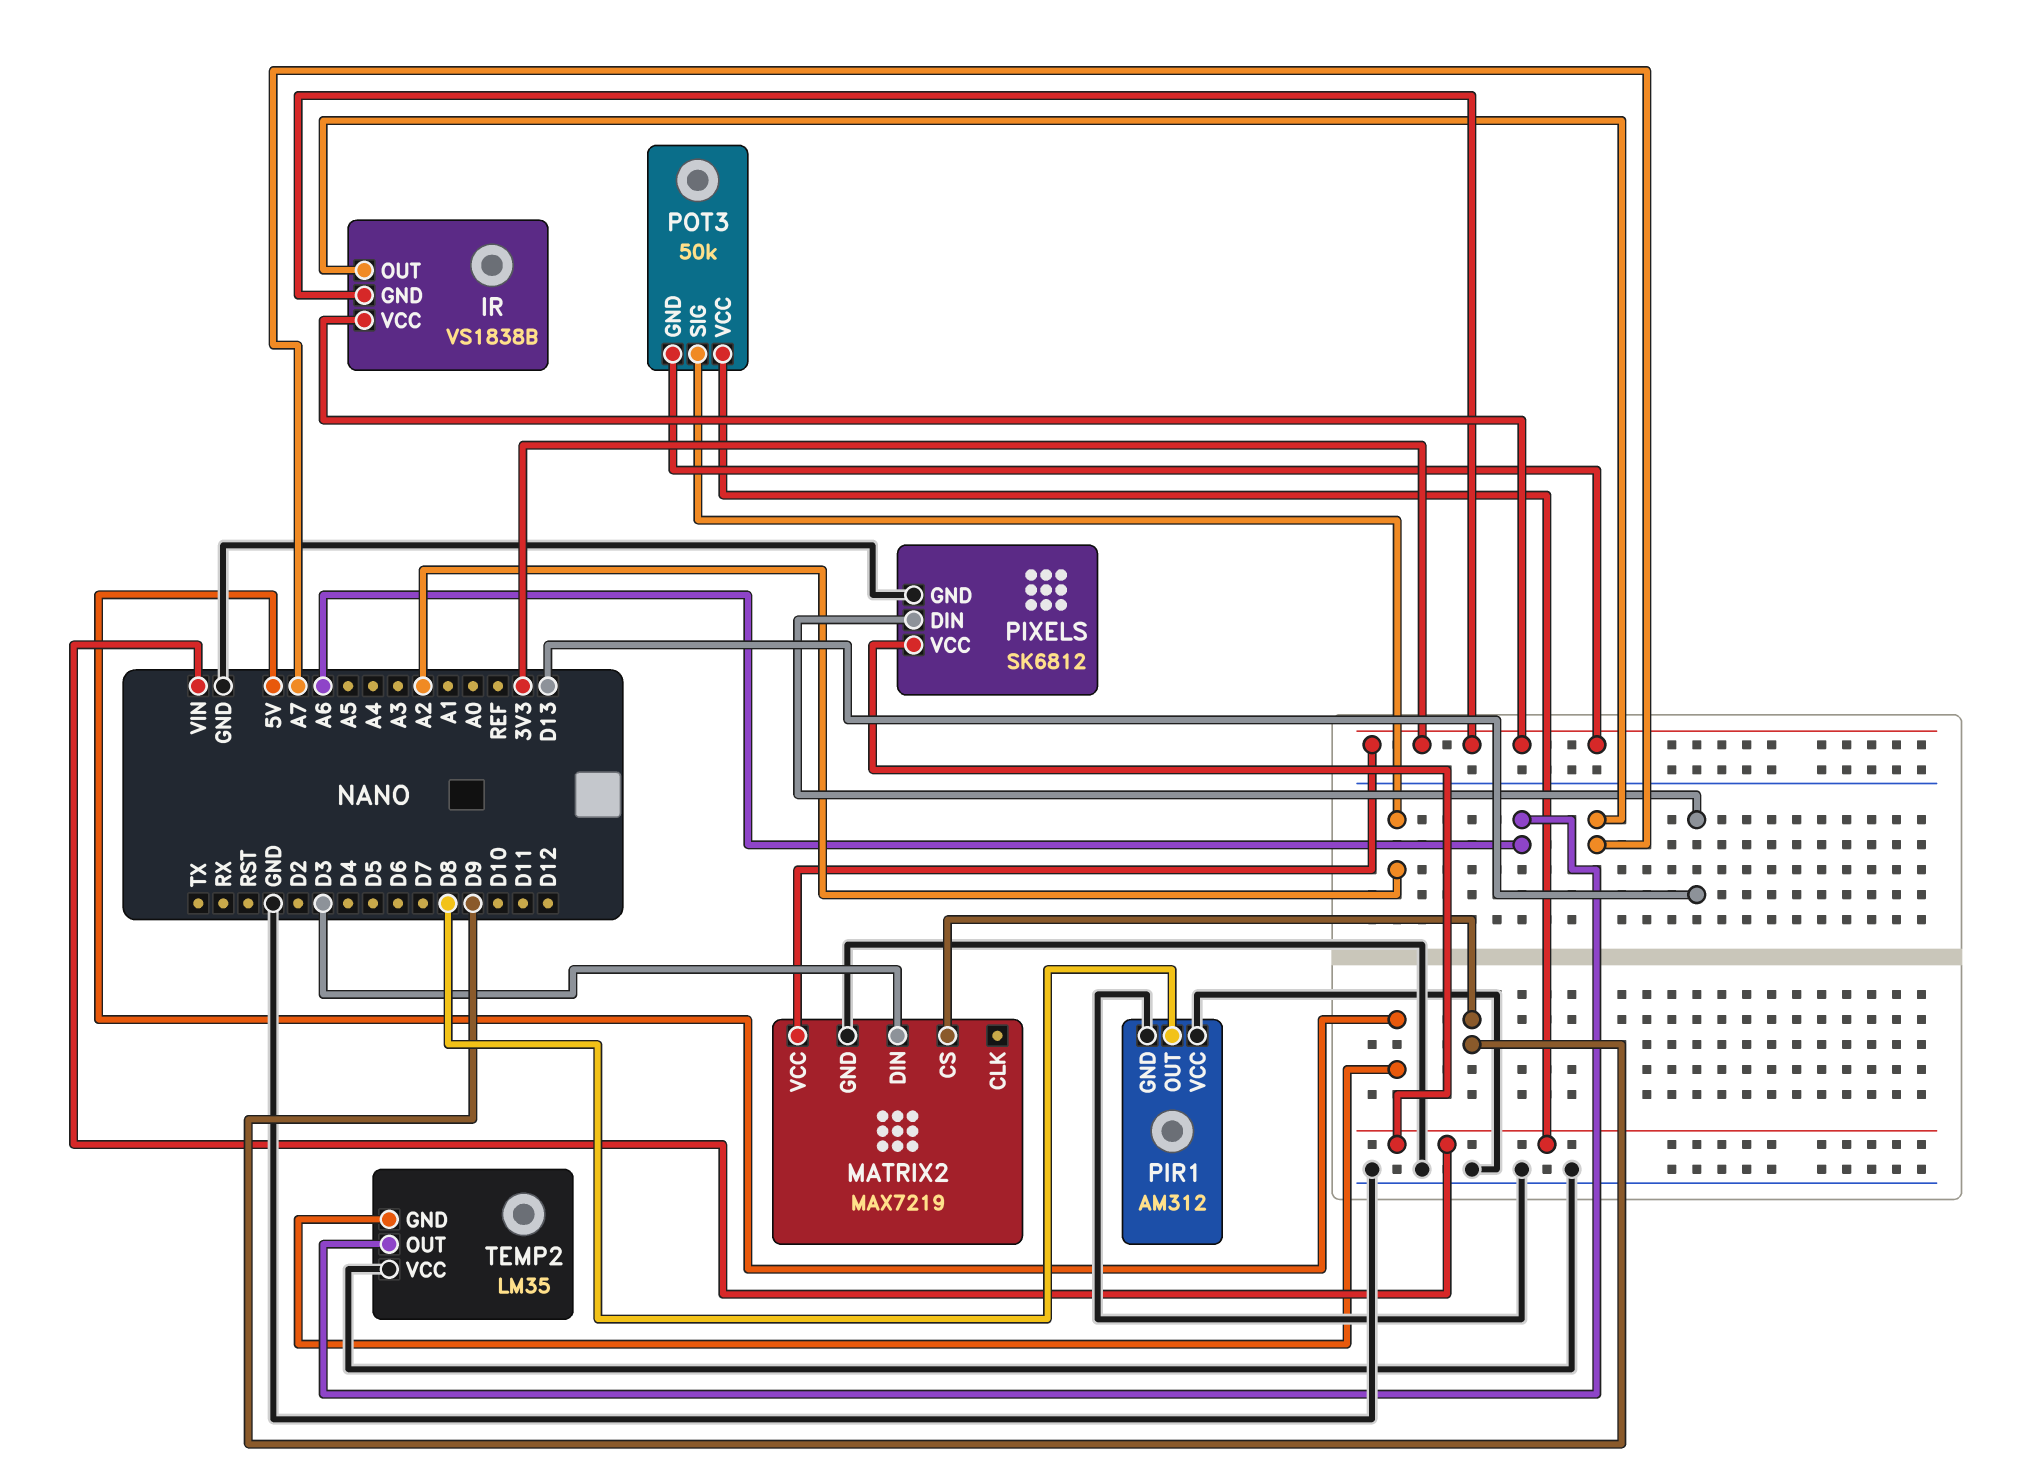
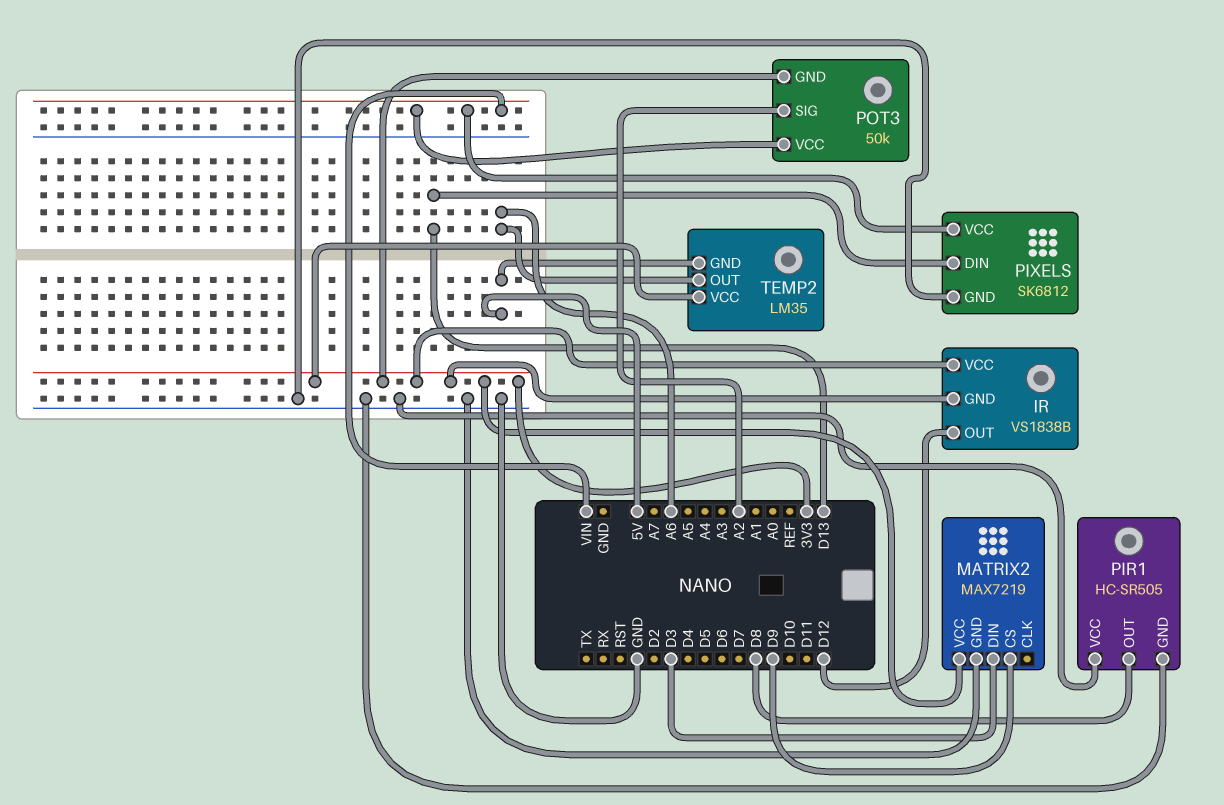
IR pin OUT: A7 -> D12
PIR1: AM312 -> HC-SR505
TEMP2 pin VCC: GND -> 3V3

